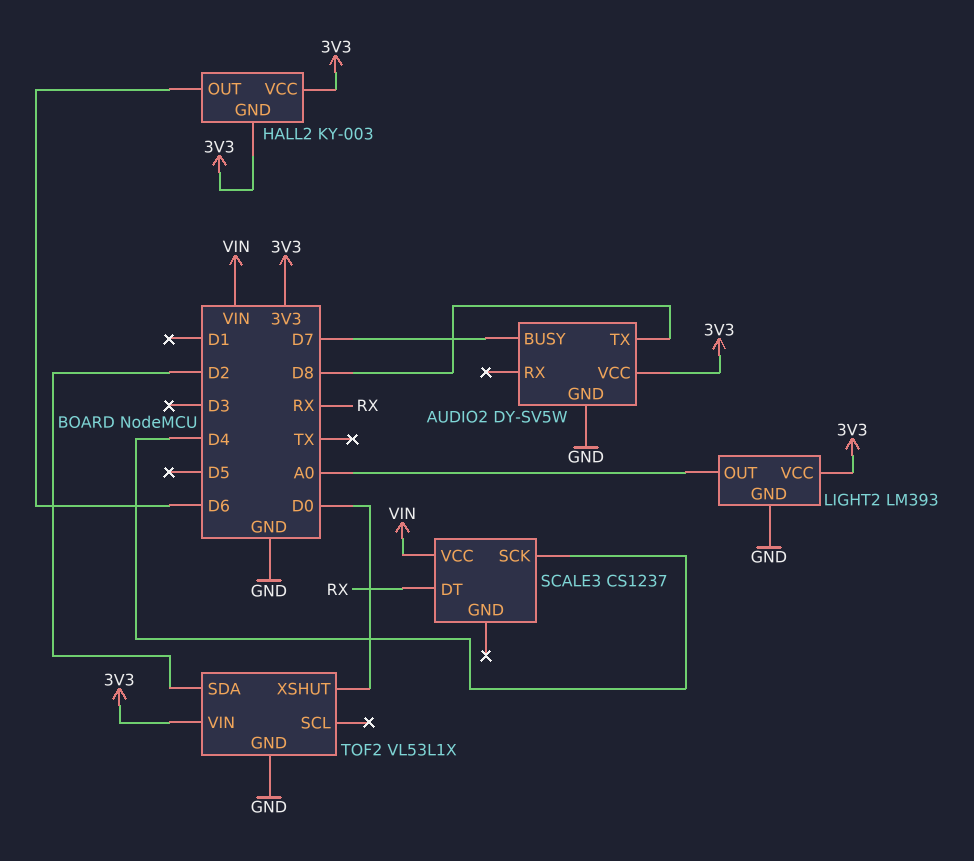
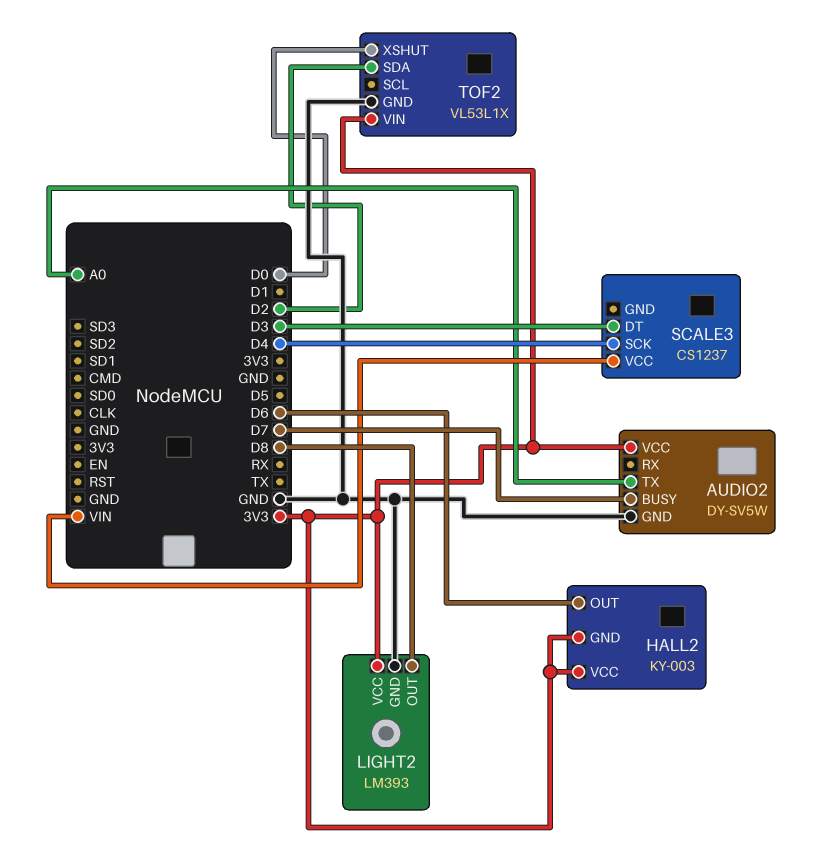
AUDIO2 pin TX: D8 -> A0
LIGHT2 pin OUT: A0 -> D8
SCALE3 pin DT: RX -> D3

